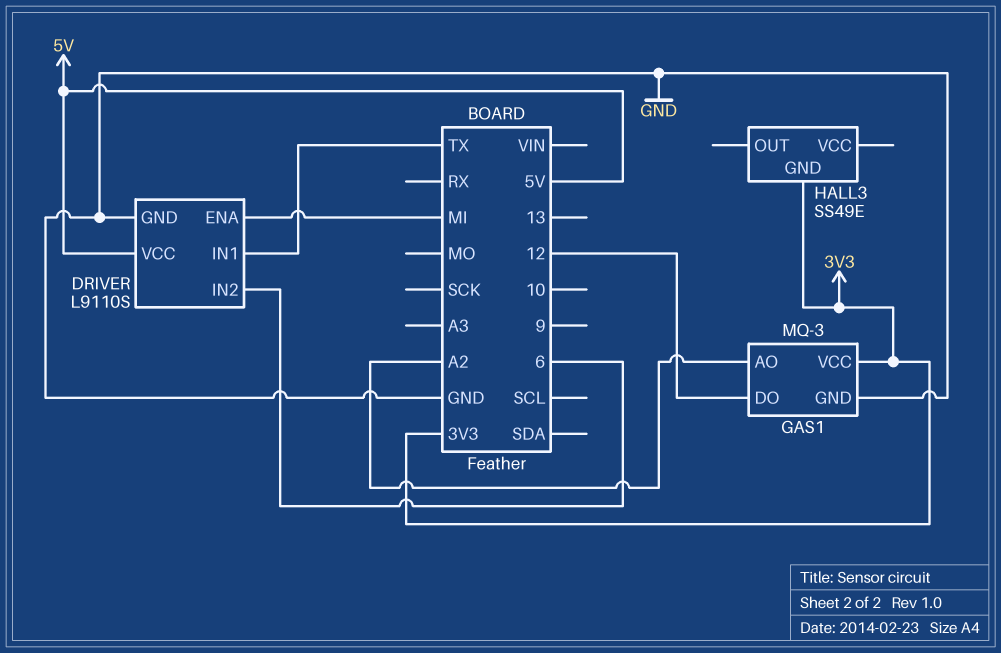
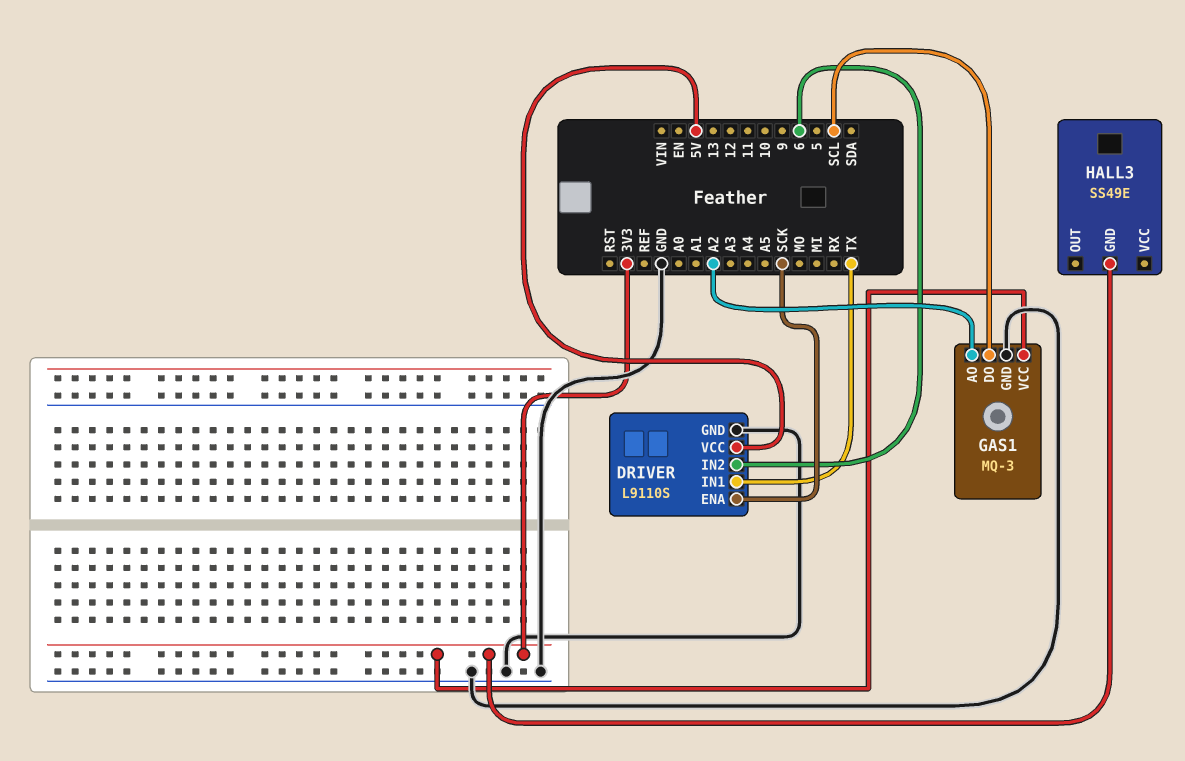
DRIVER pin ENA: MI -> SCK
GAS1 pin DO: 12 -> SCL

